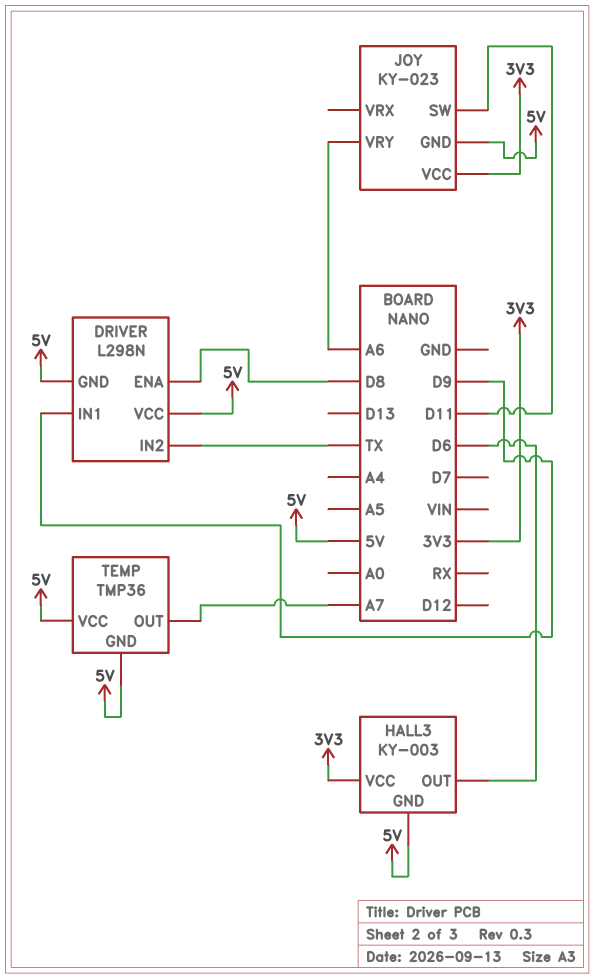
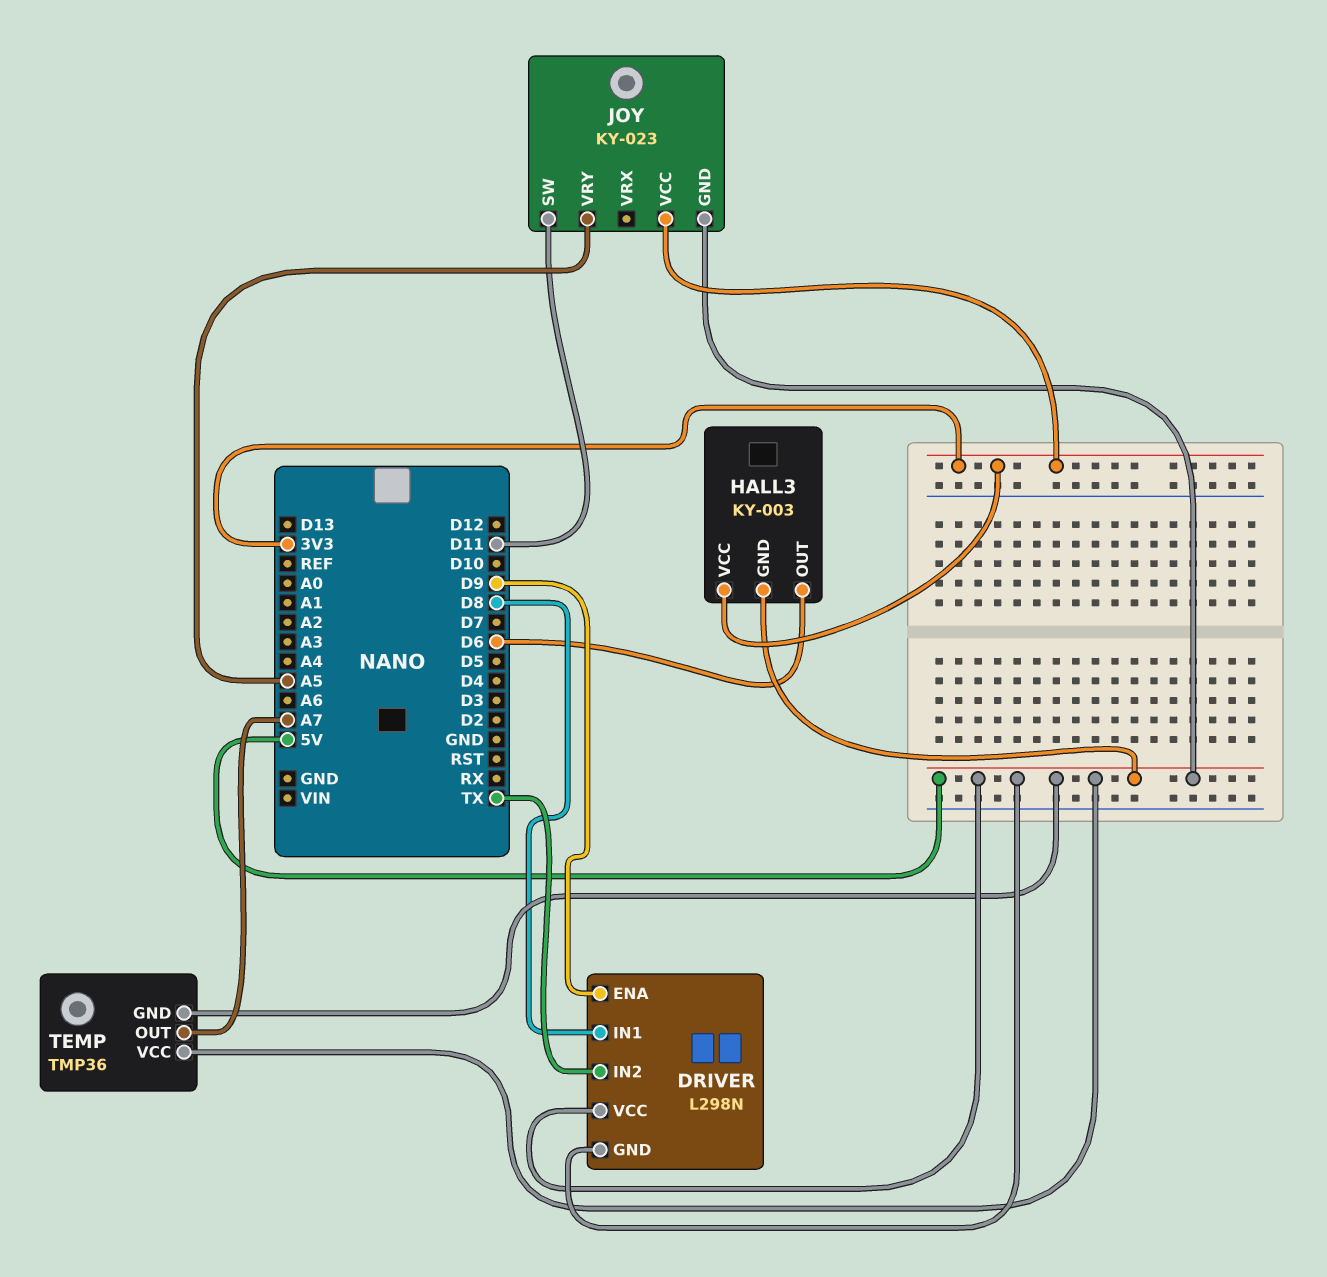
DRIVER pin ENA: D8 -> D9
DRIVER pin IN1: D9 -> D8
JOY pin VRY: A6 -> A5

